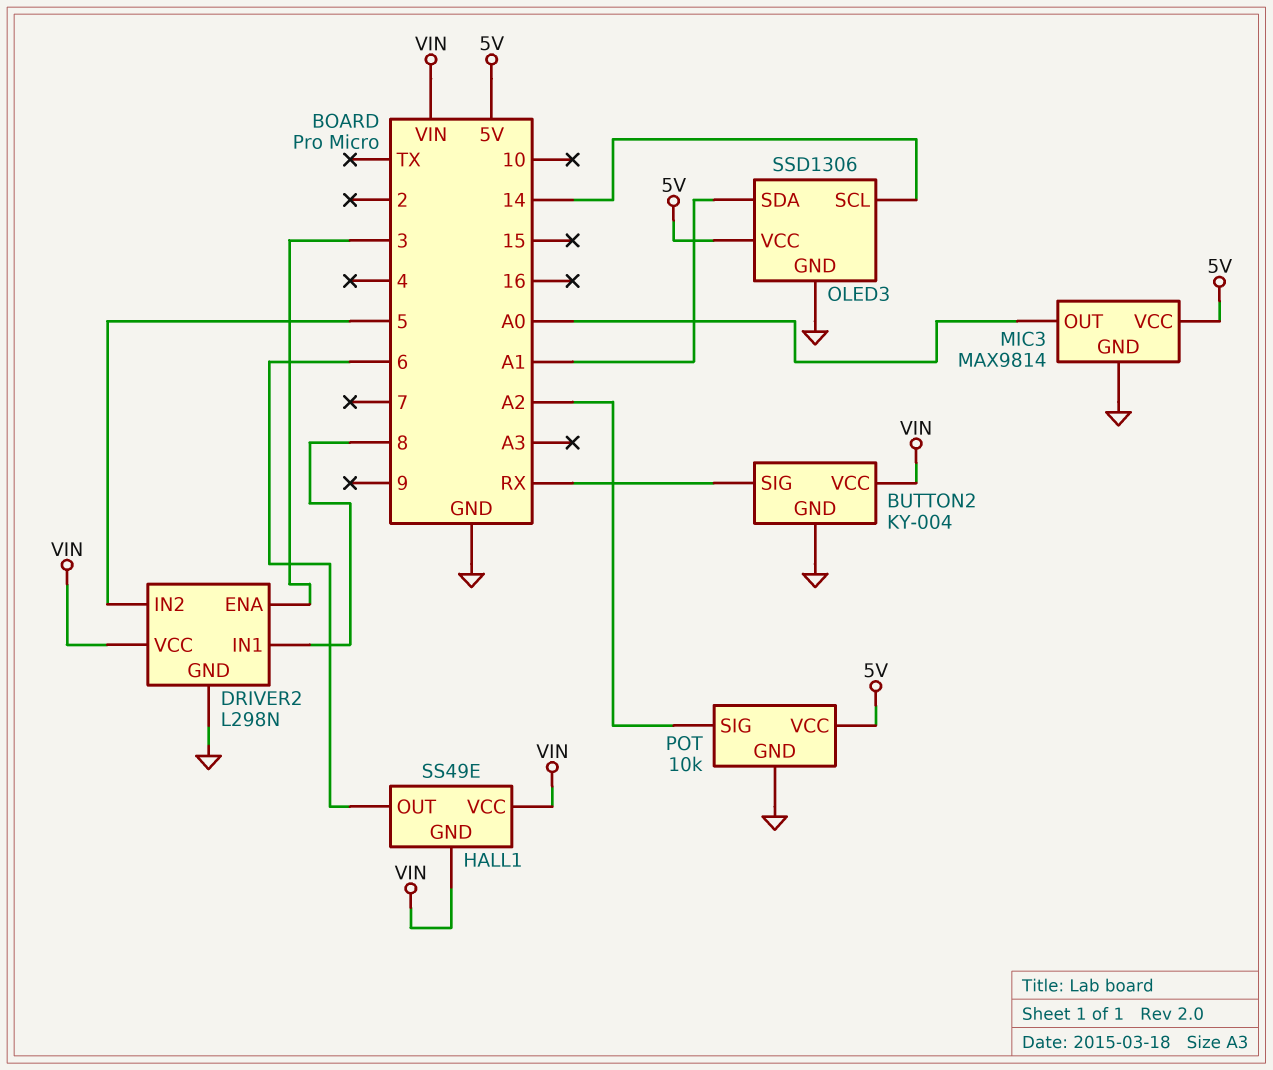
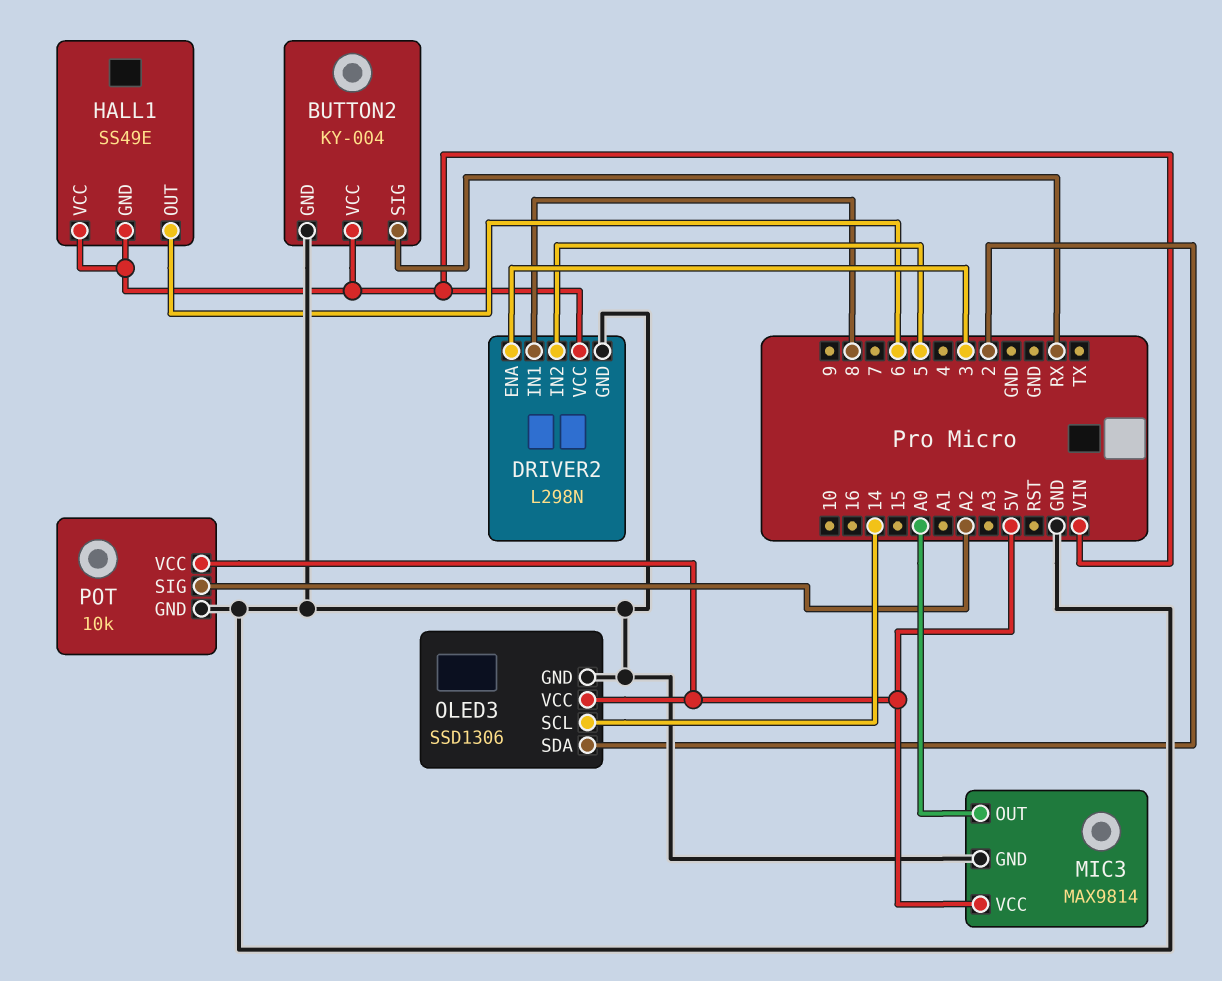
OLED3 pin SDA: A1 -> 2

